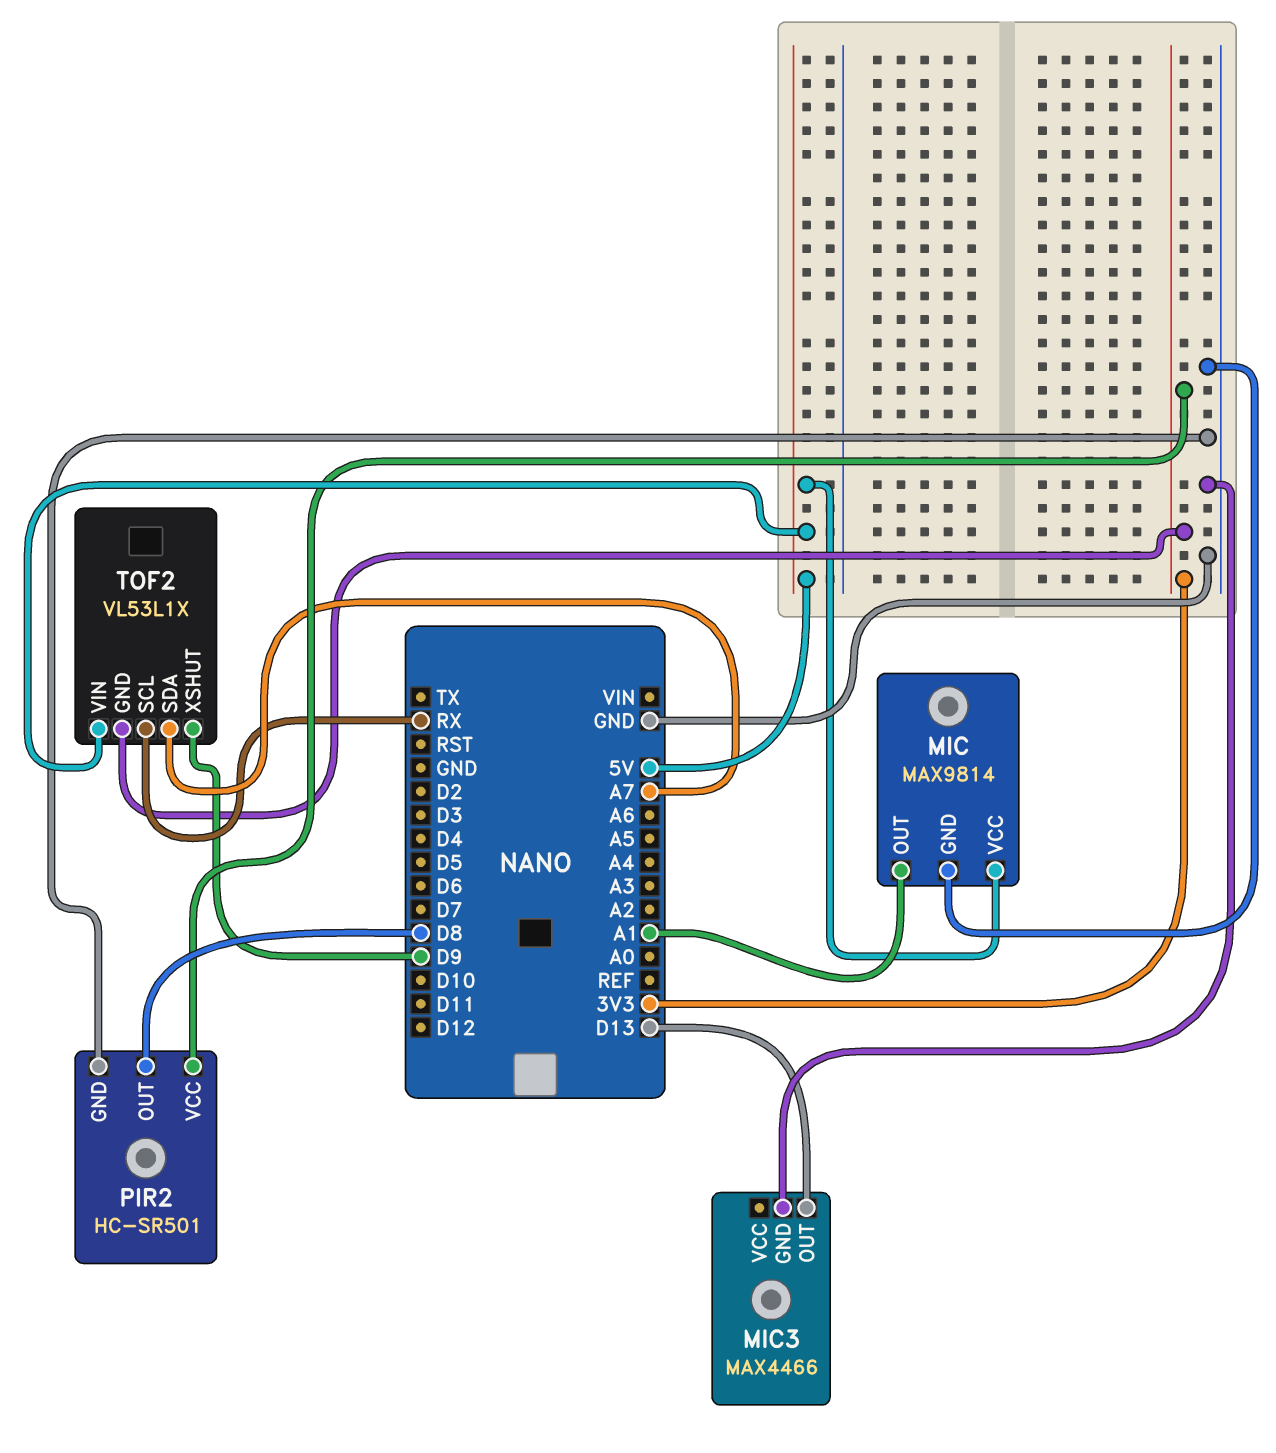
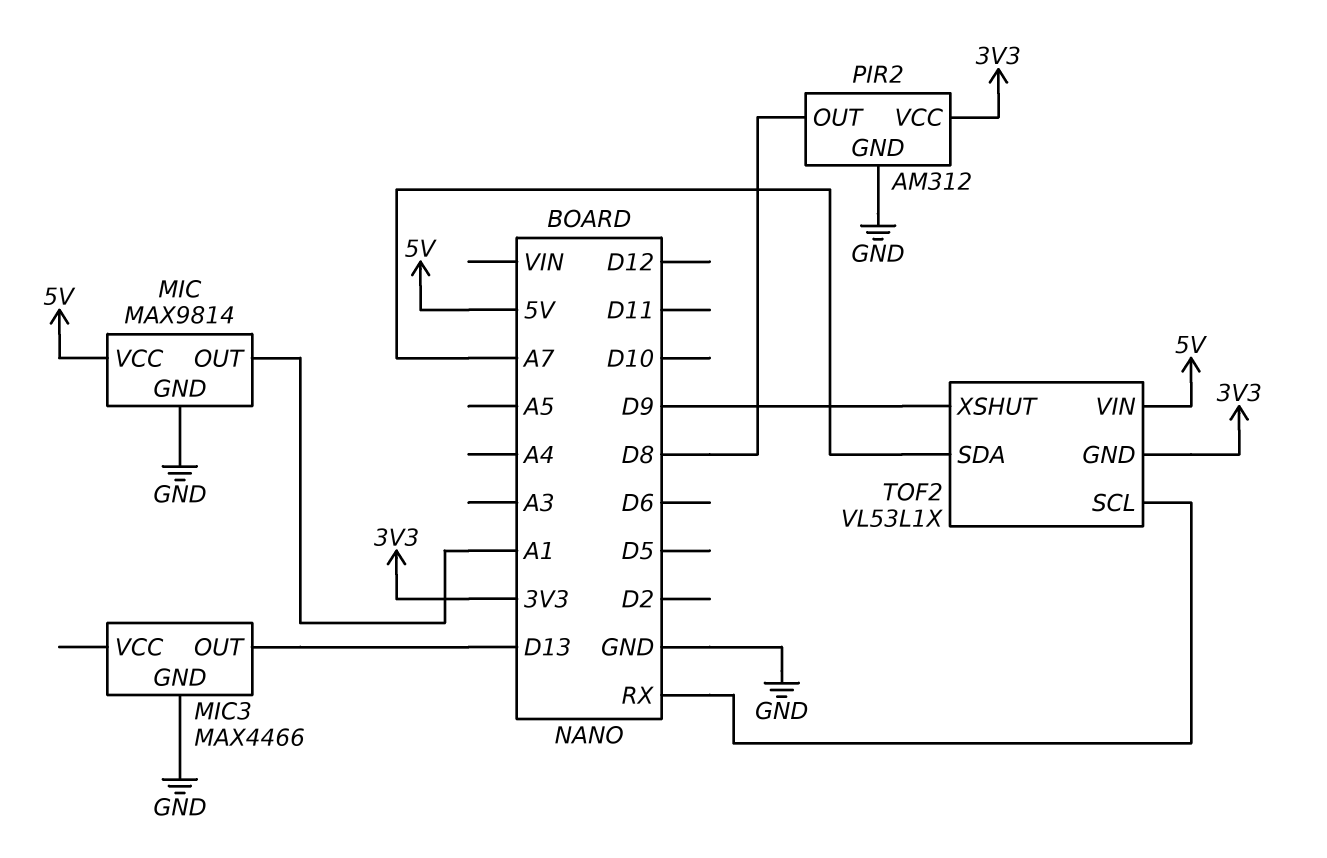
PIR2: HC-SR501 -> AM312

